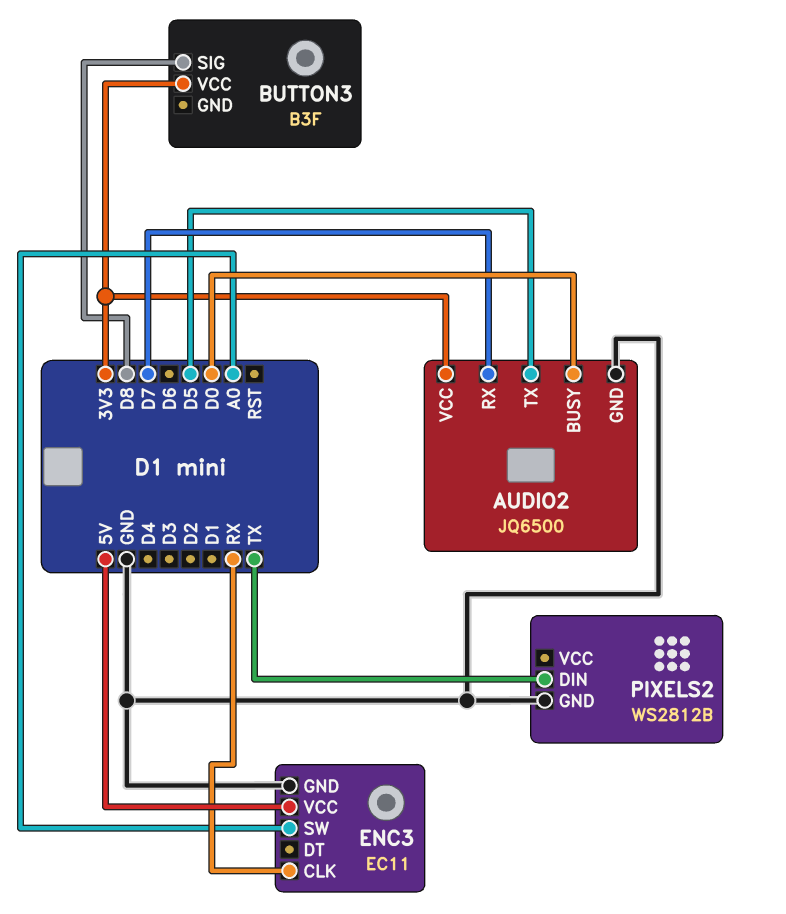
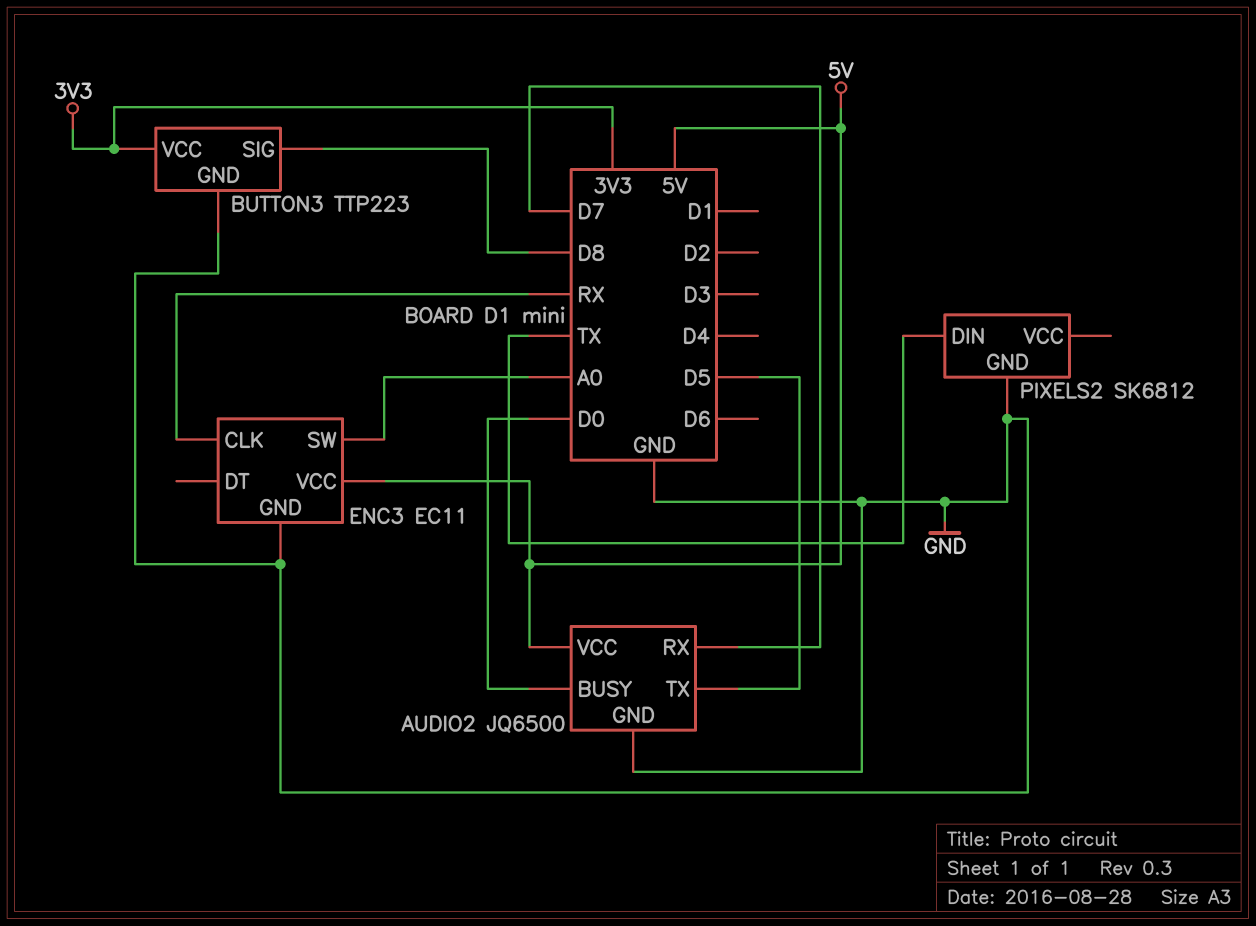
AUDIO2 pin VCC: 3V3 -> 5V
BUTTON3: B3F -> TTP223
BUTTON3 pin GND: none -> GND
PIXELS2: WS2812B -> SK6812

